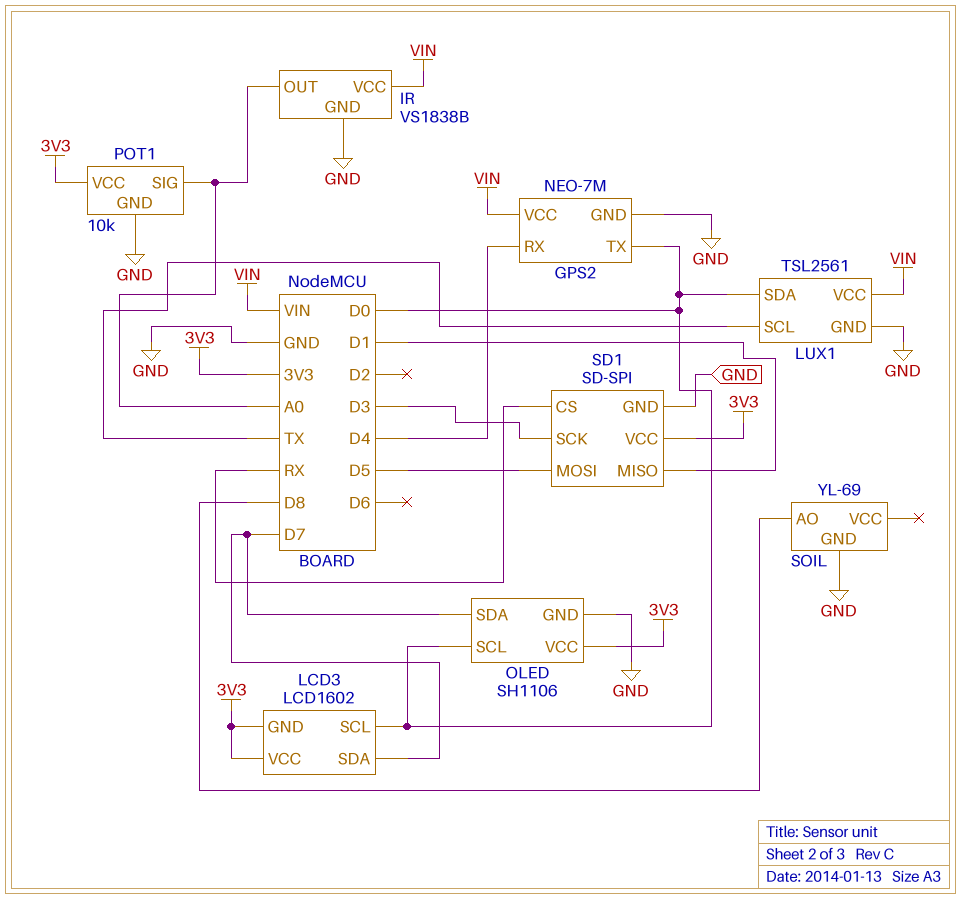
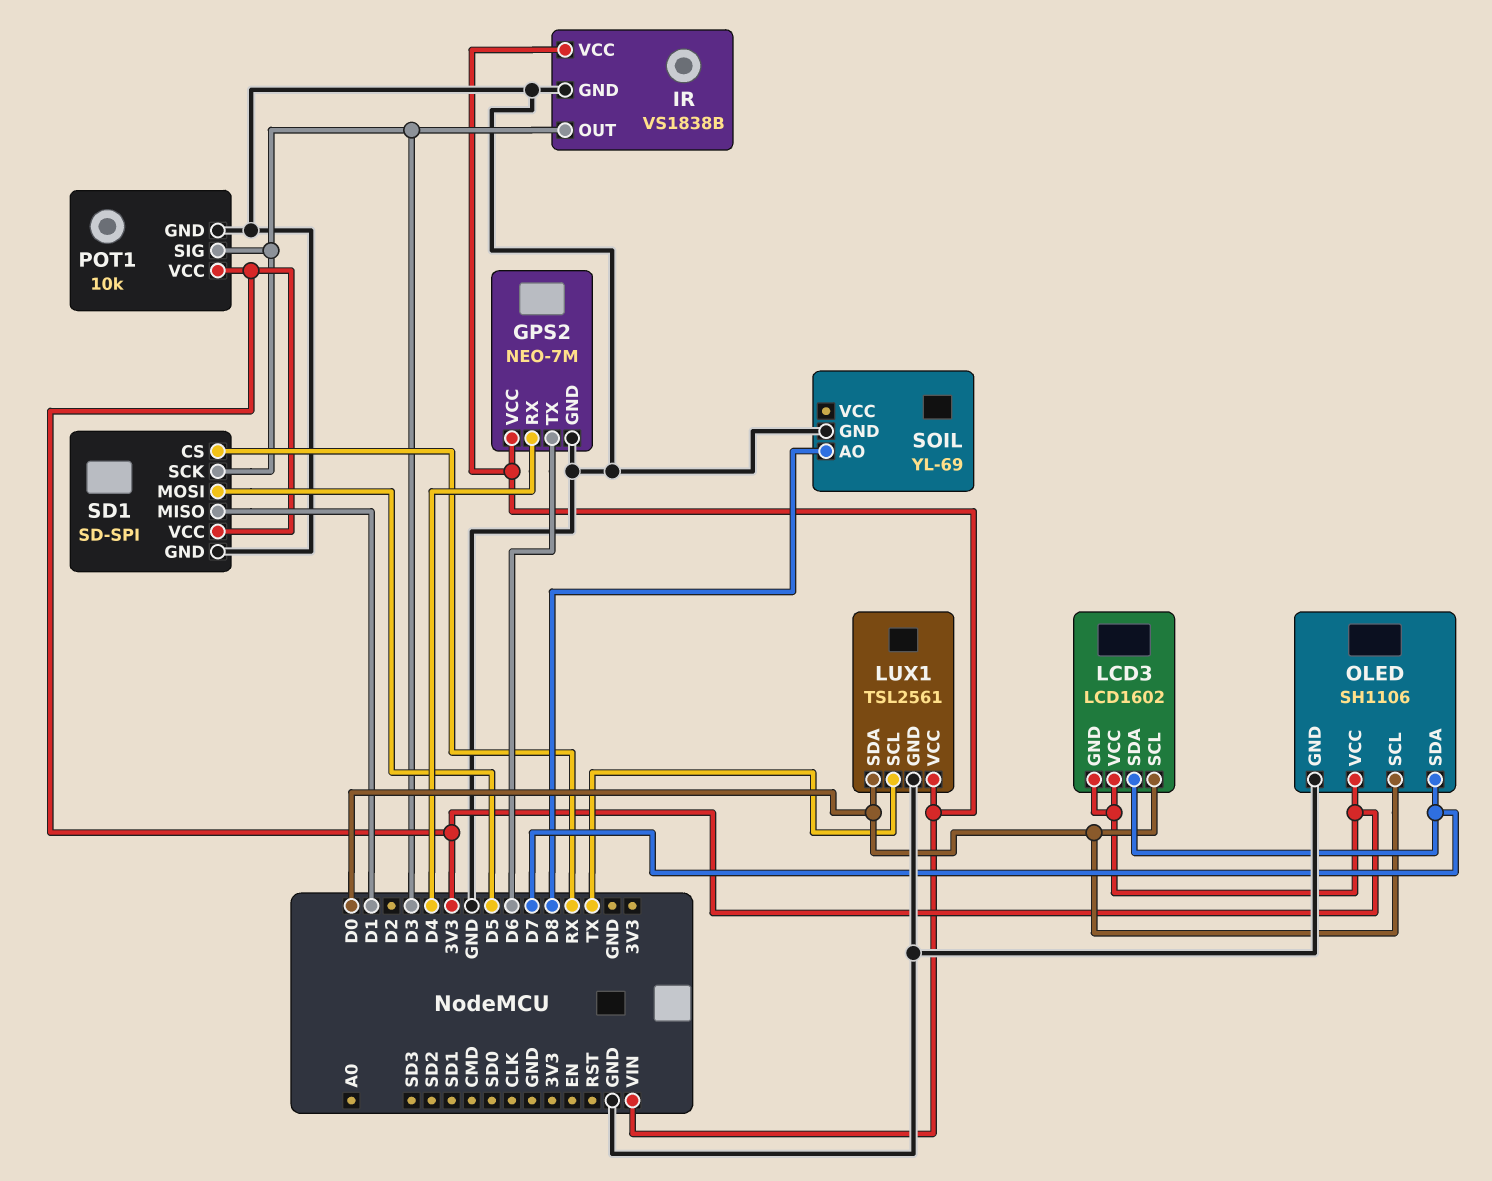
GPS2 pin TX: D0 -> D6
IR pin OUT: A0 -> D3
POT1 pin SIG: A0 -> D3

